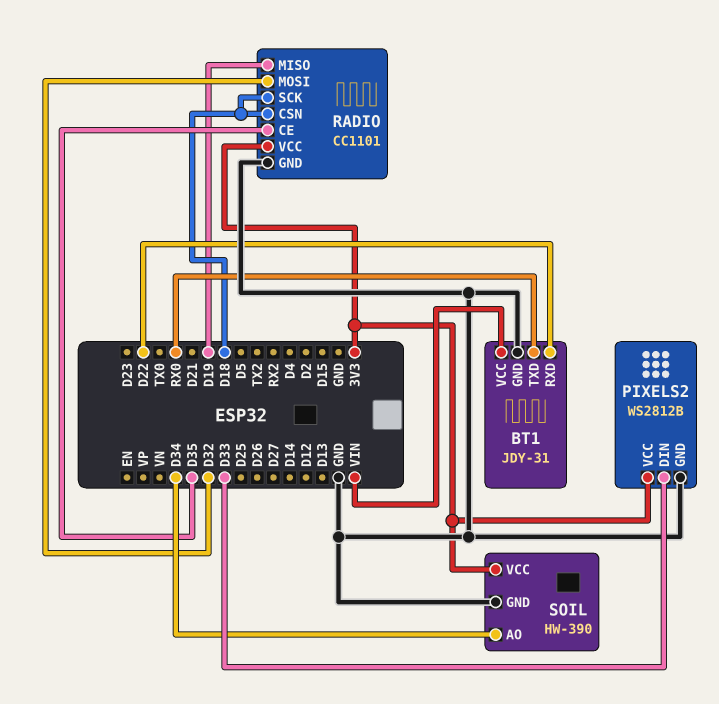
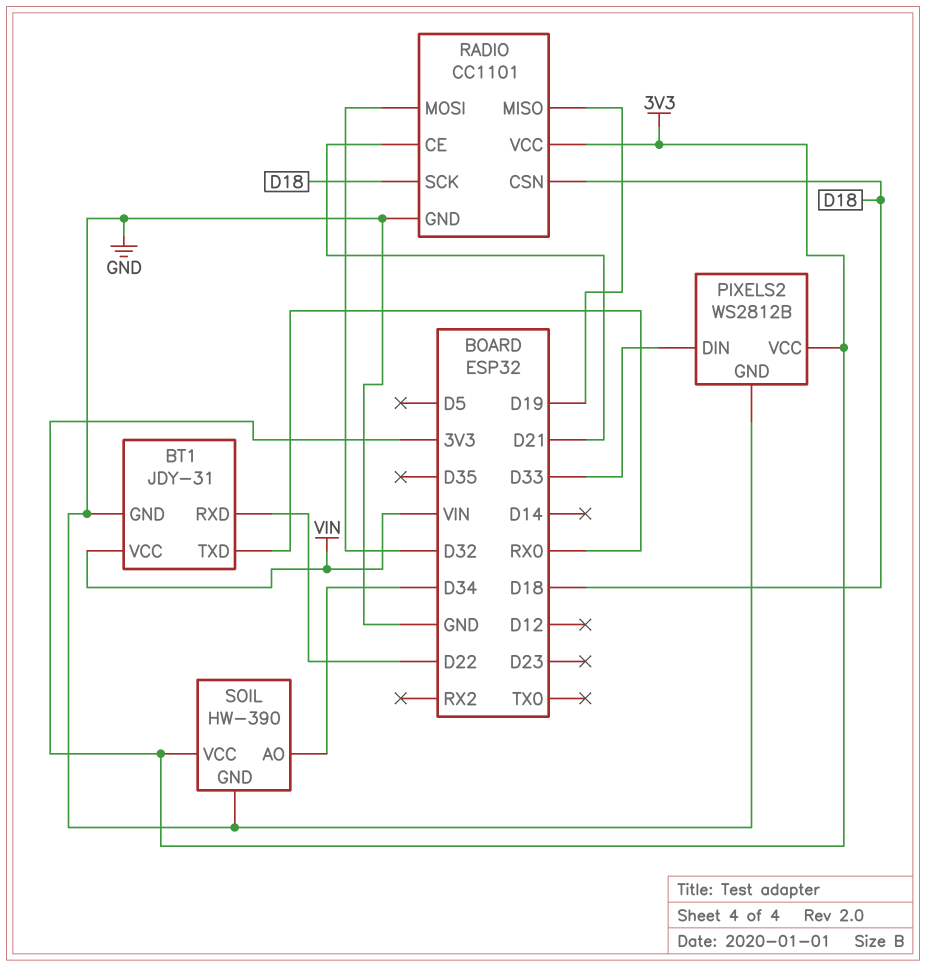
RADIO pin CE: D35 -> D21

